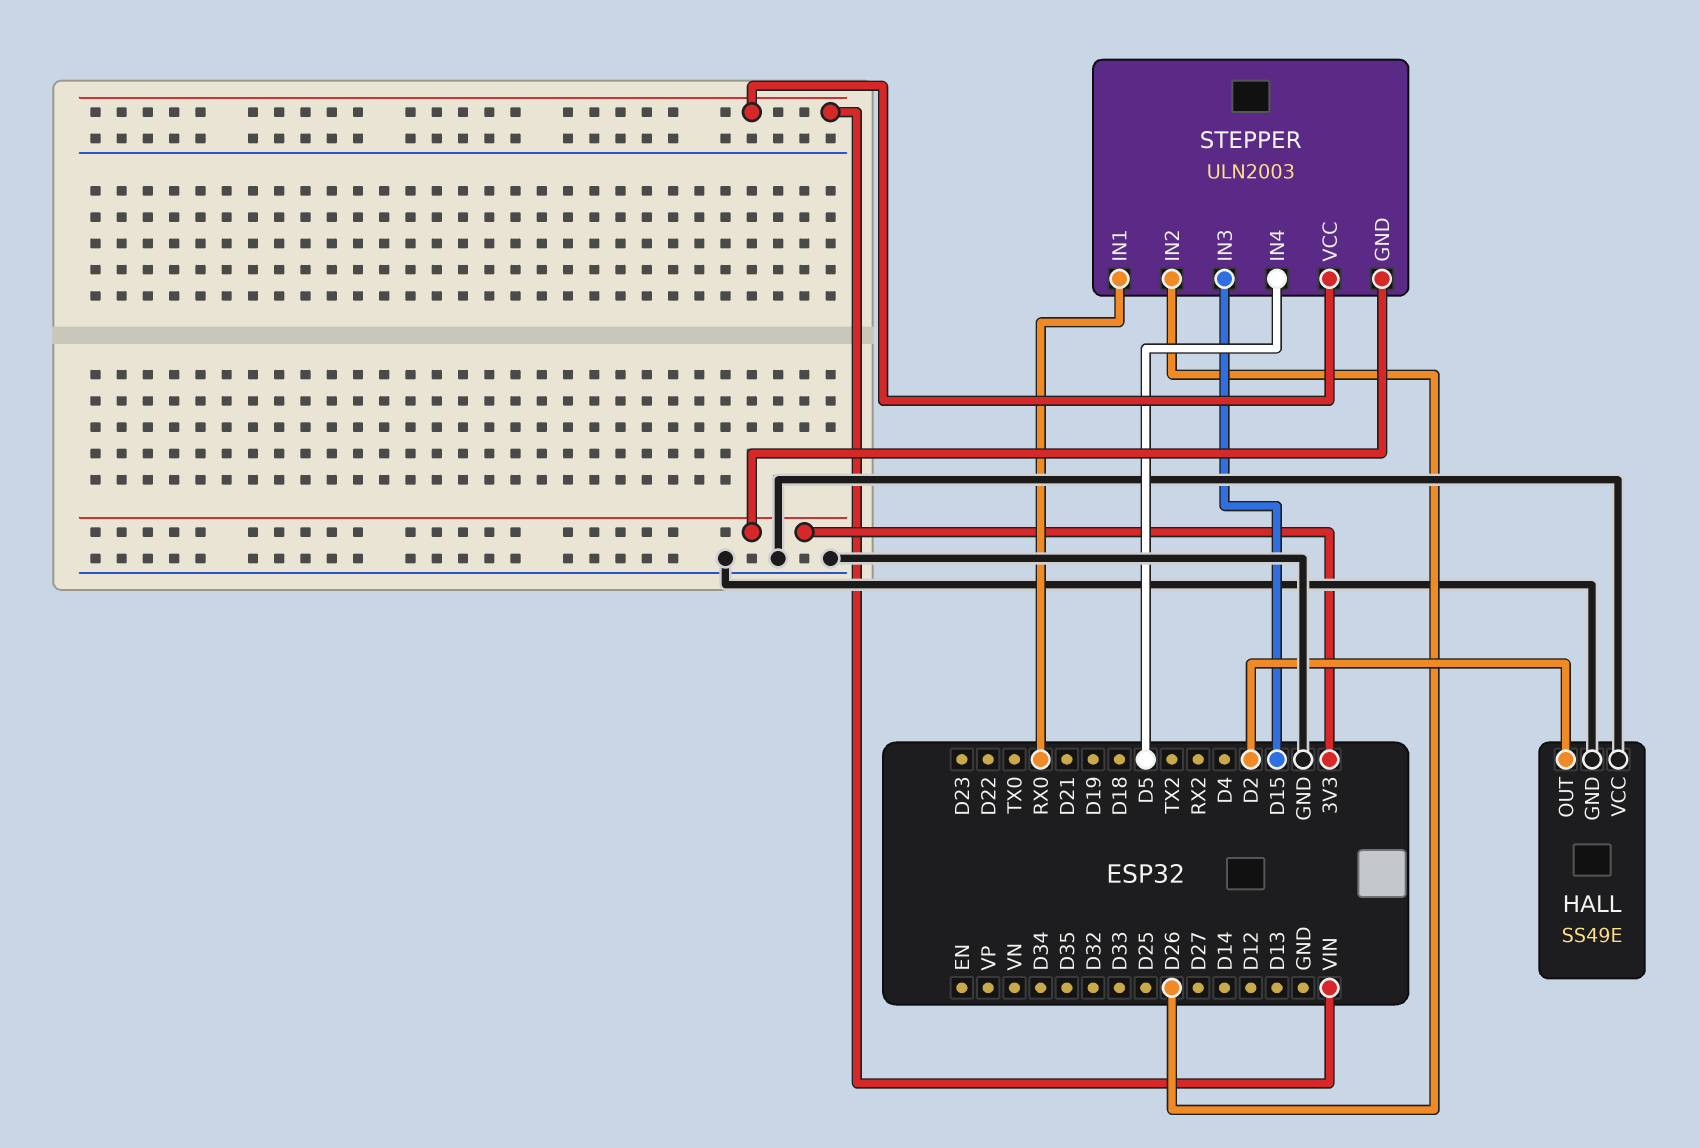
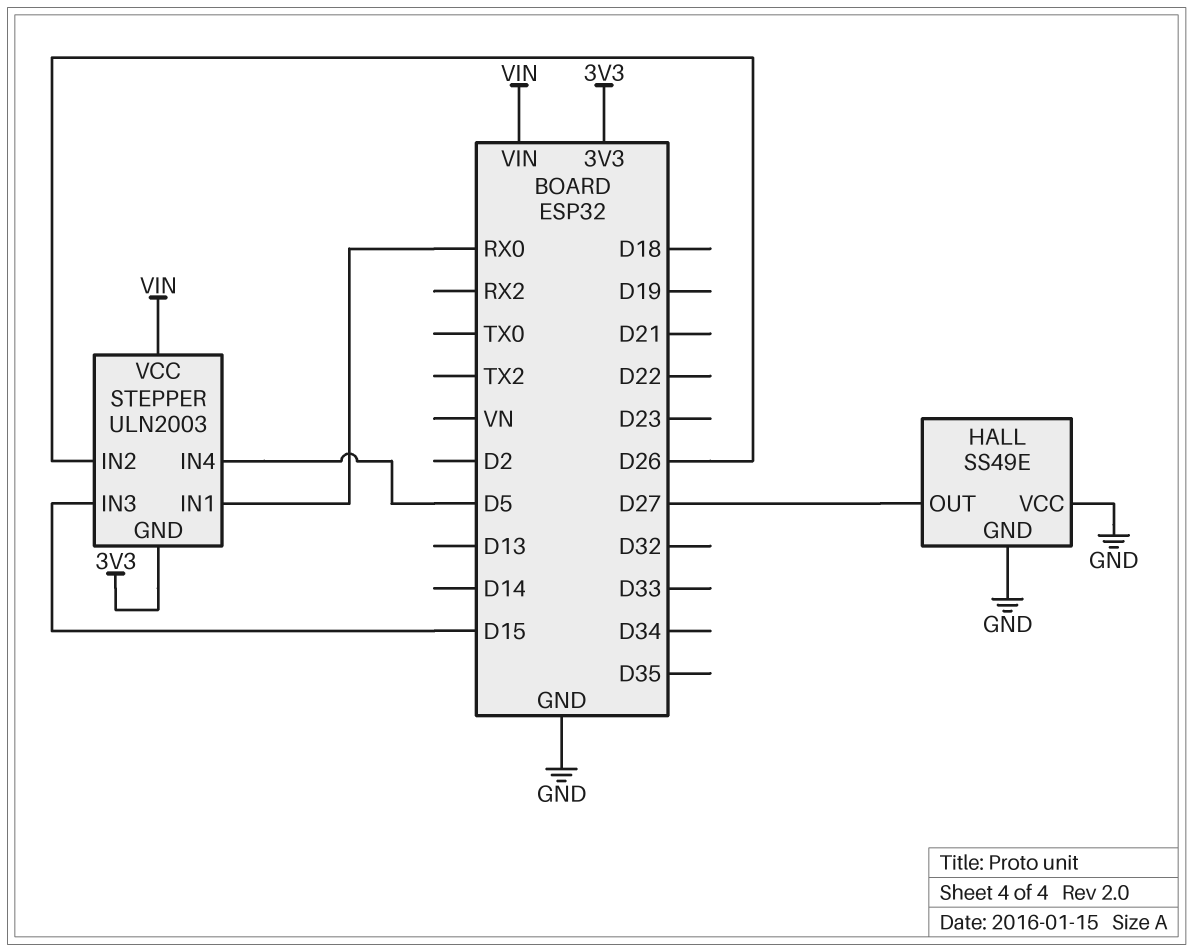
HALL pin OUT: D2 -> D27

